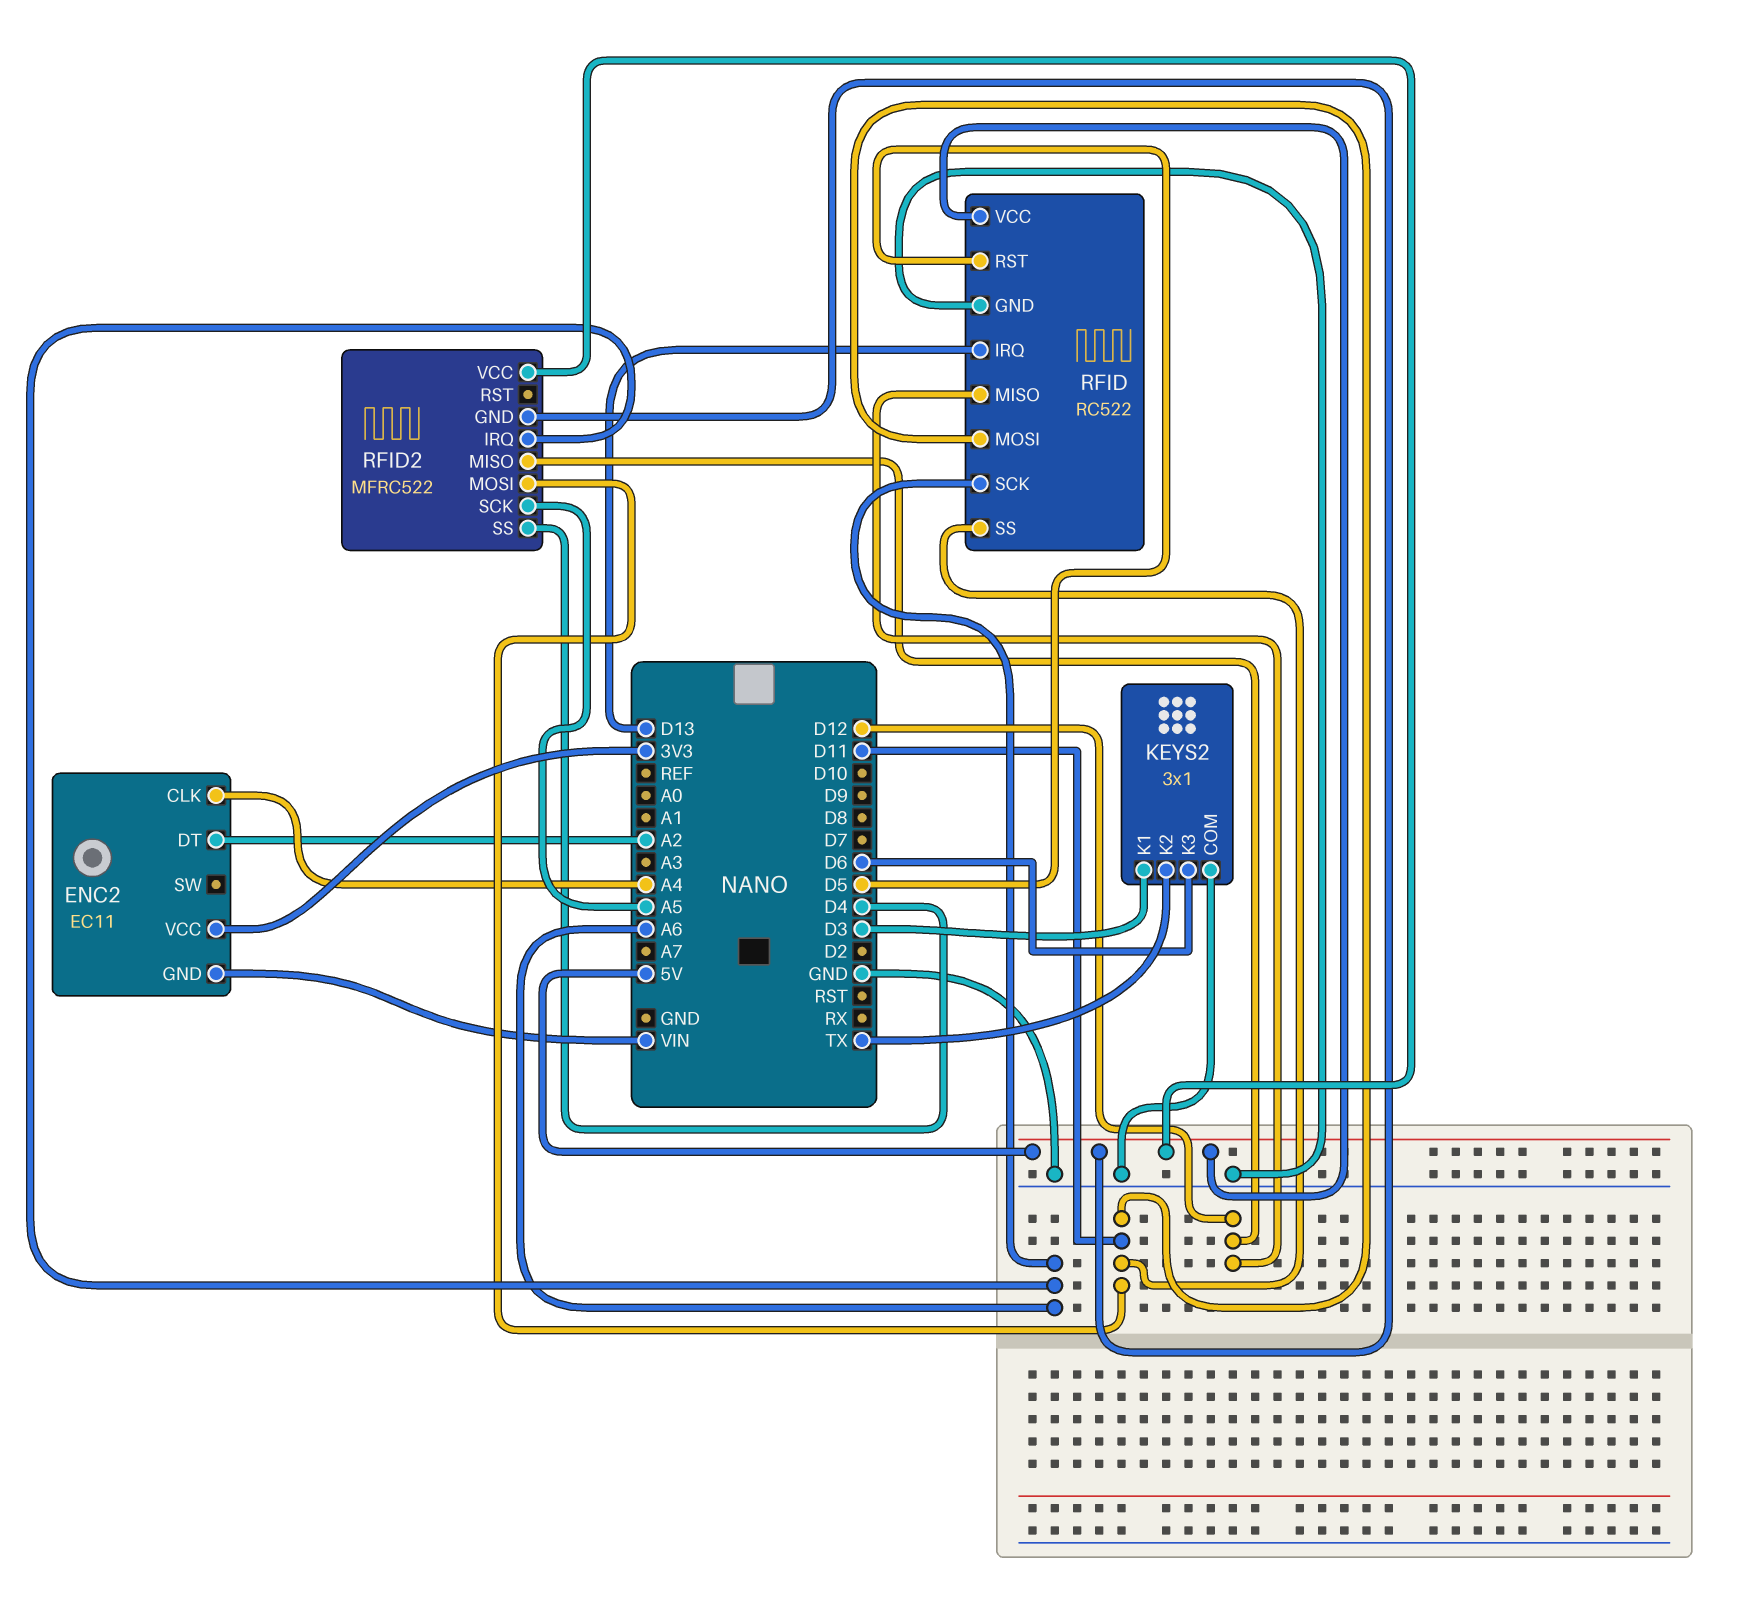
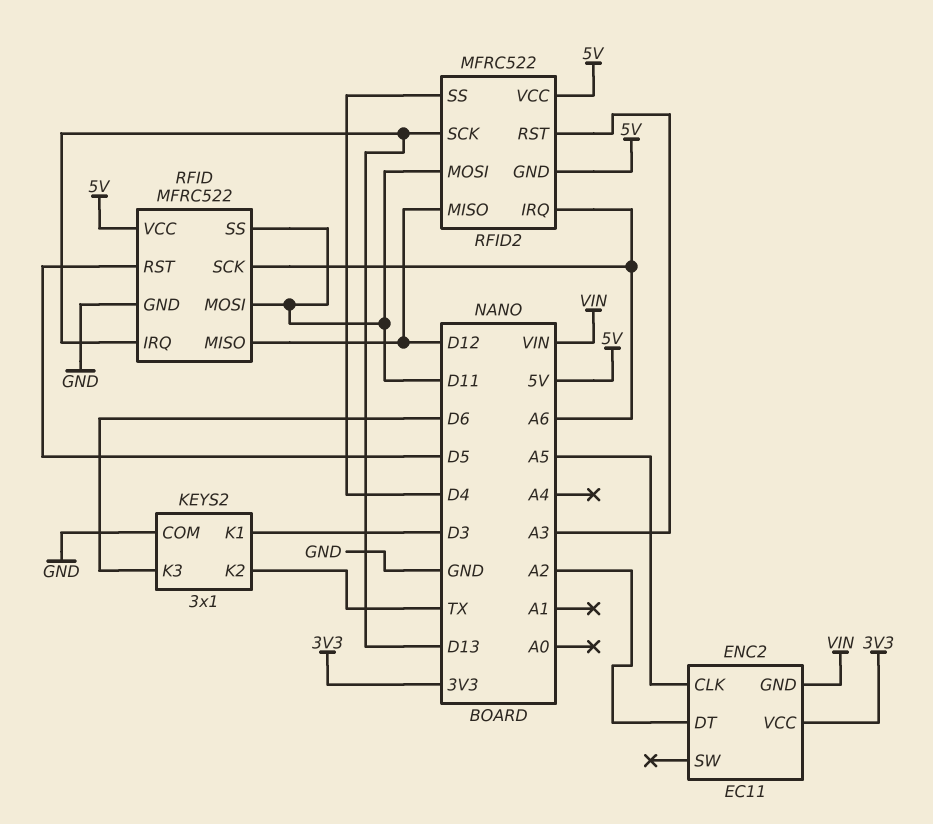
ENC2 pin CLK: A4 -> A5
RFID: RC522 -> MFRC522
RFID2 pin RST: none -> A3
RFID2 pin SCK: A5 -> D13

